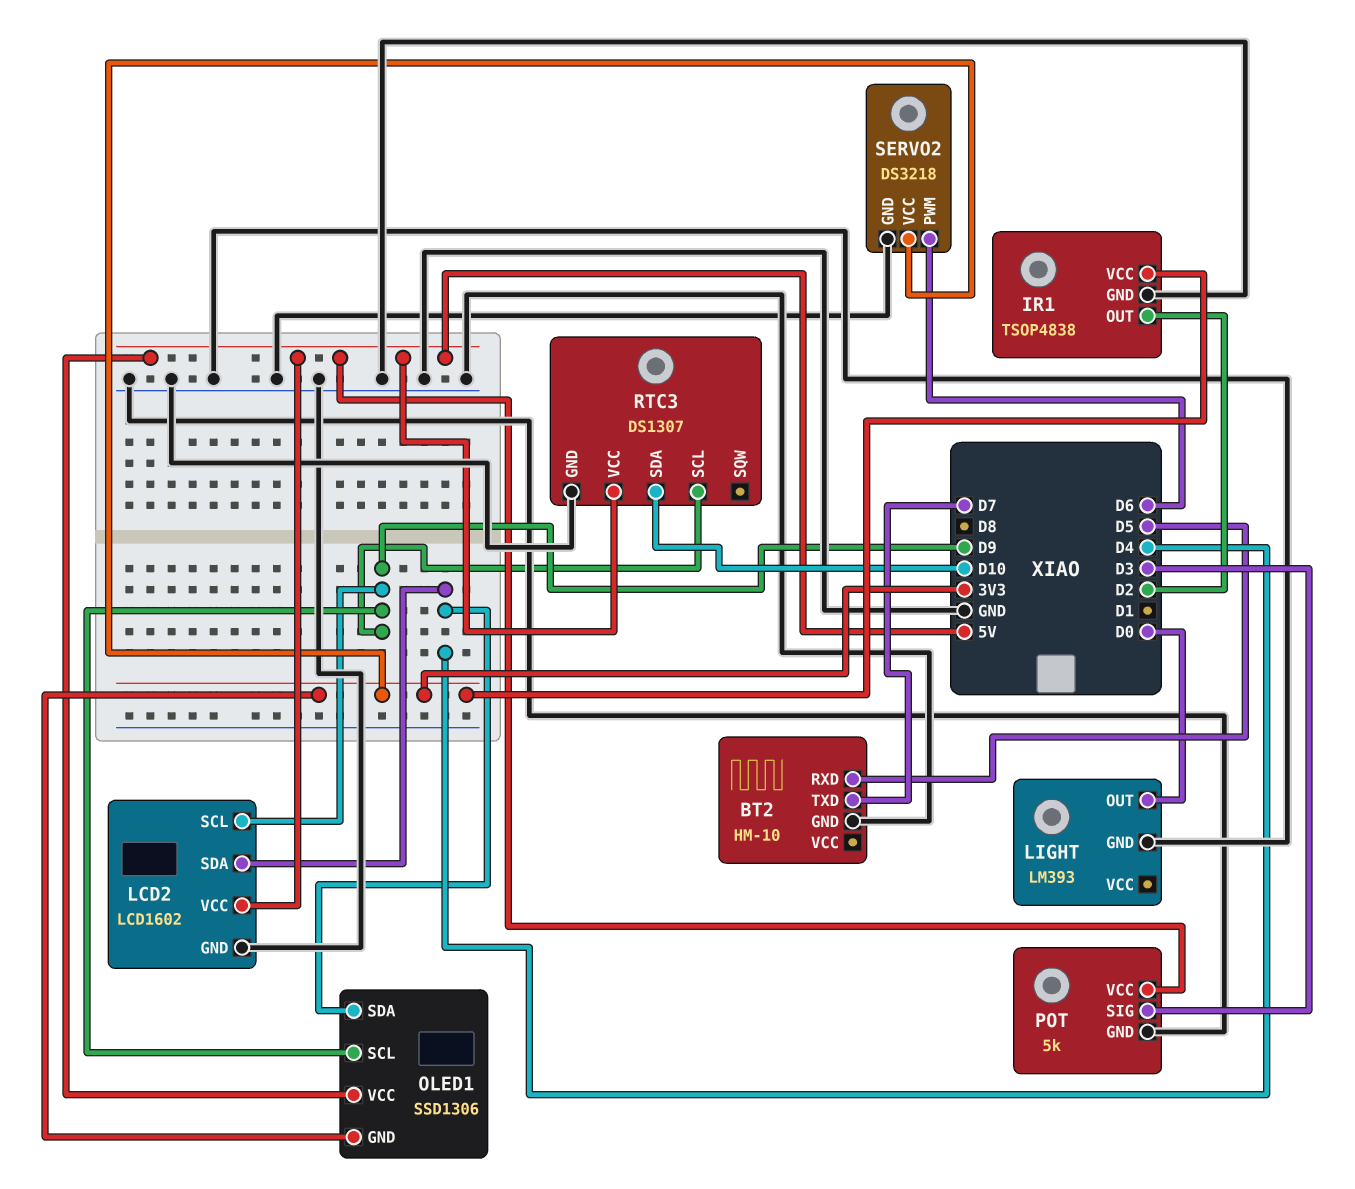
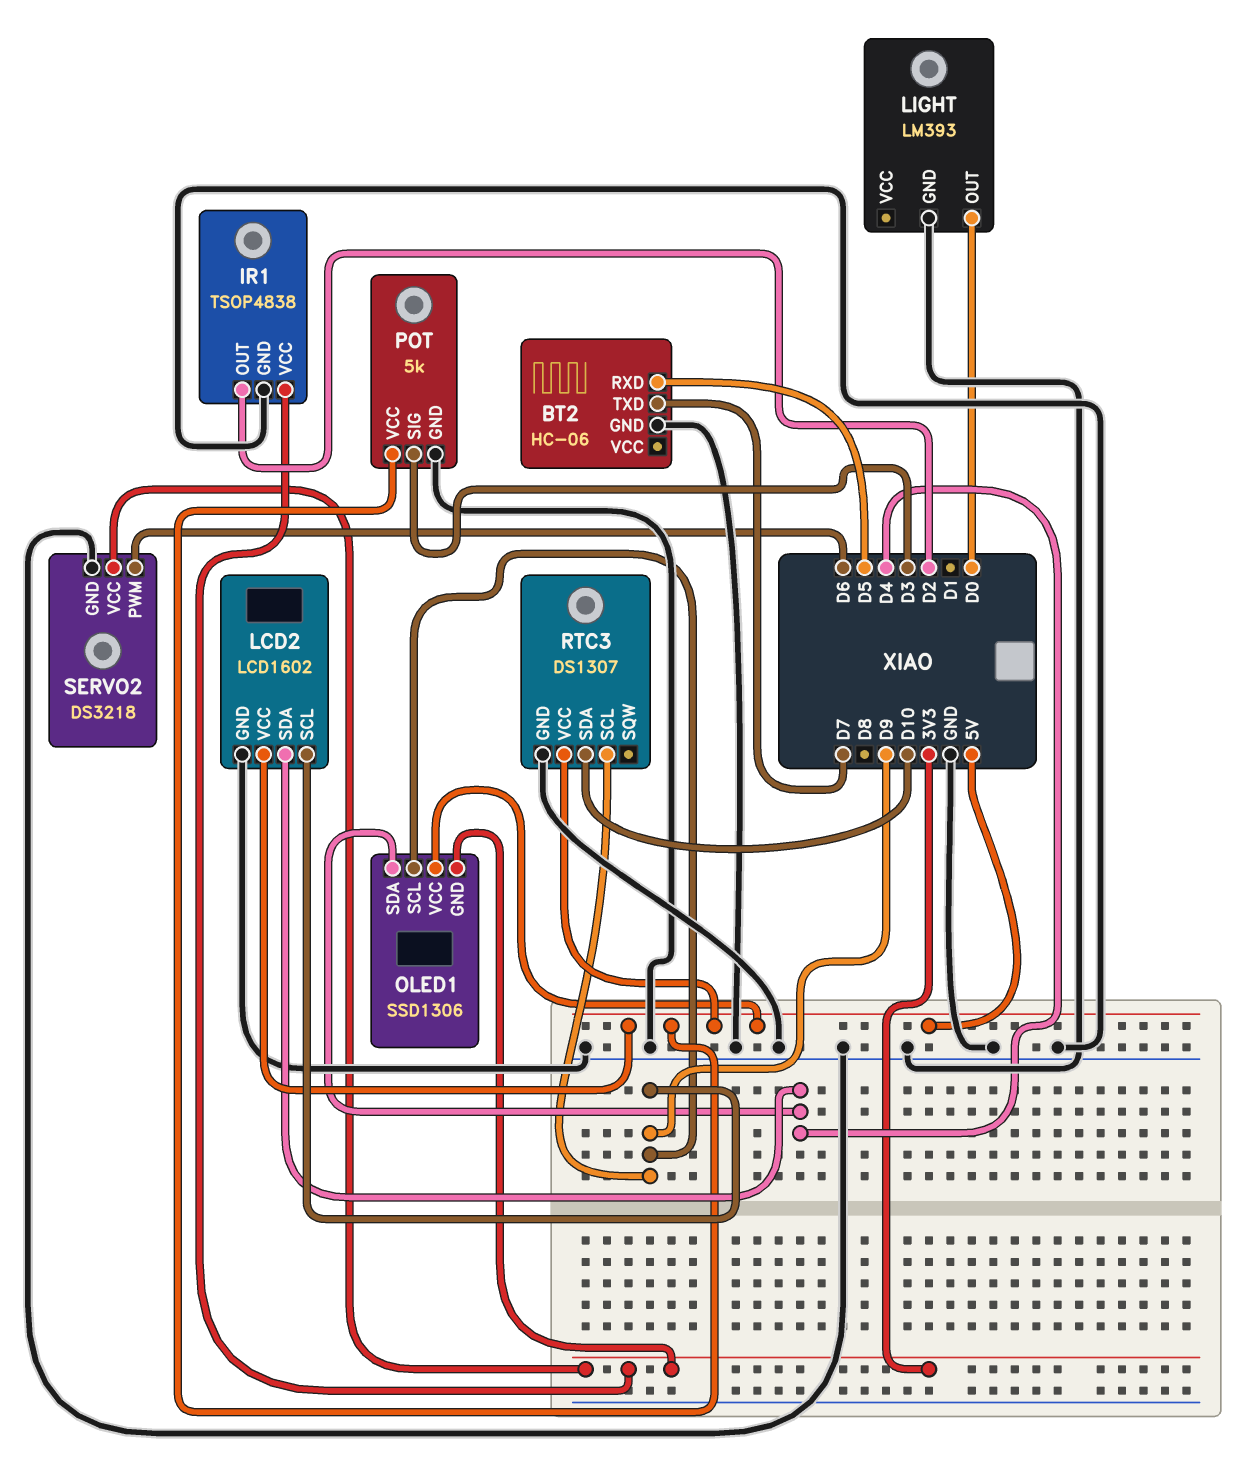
BT2: HM-10 -> HC-06

